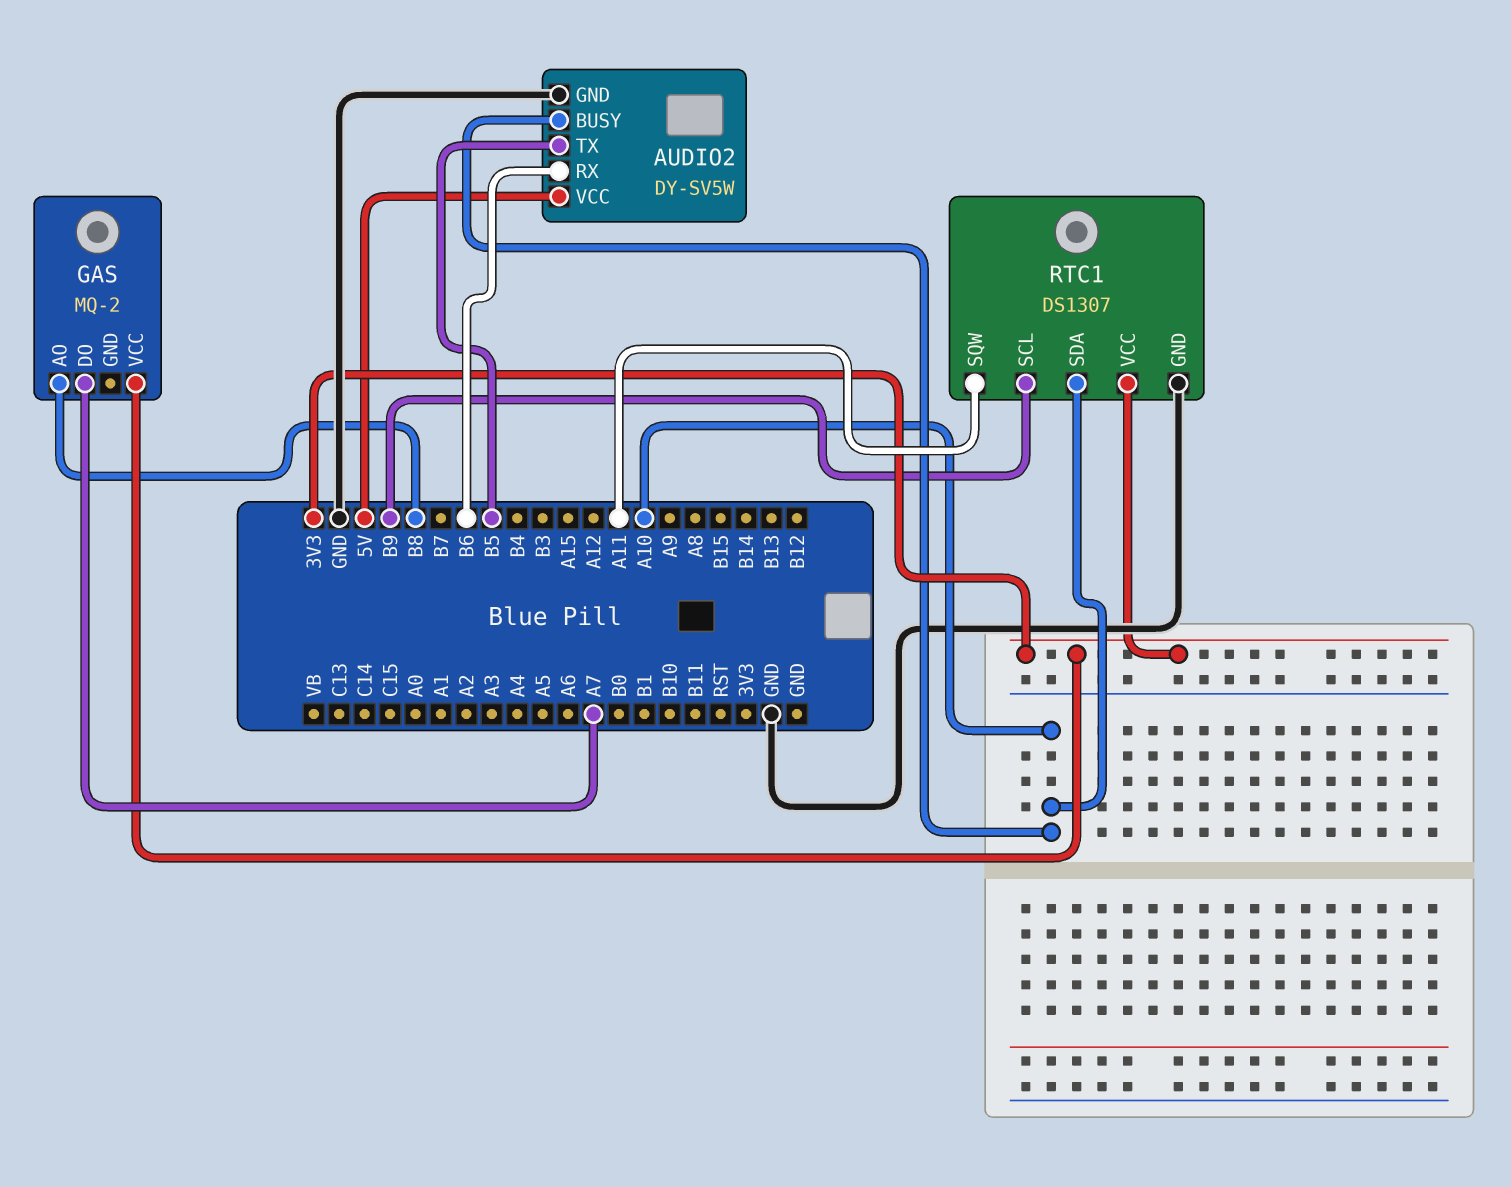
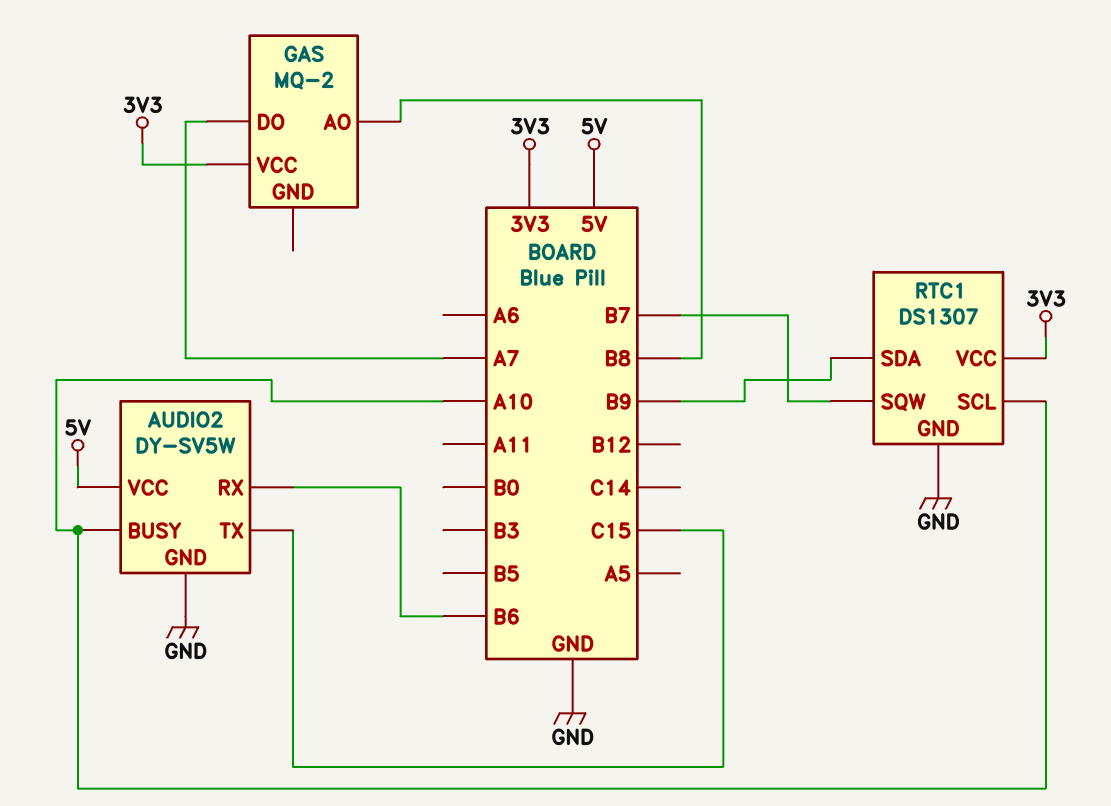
AUDIO2 pin TX: B5 -> C15
RTC1 pin SCL: B9 -> A10
RTC1 pin SDA: A10 -> B9
RTC1 pin SQW: A11 -> B7

